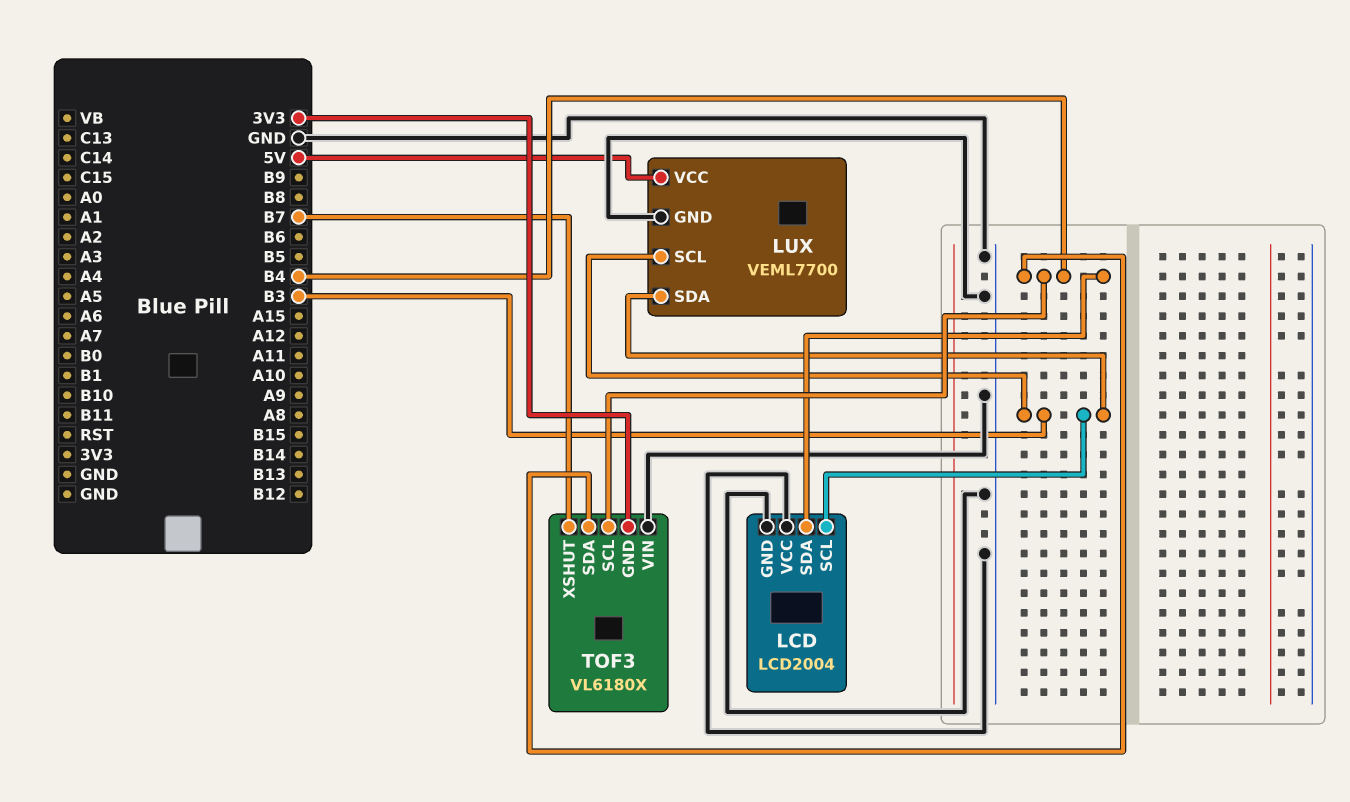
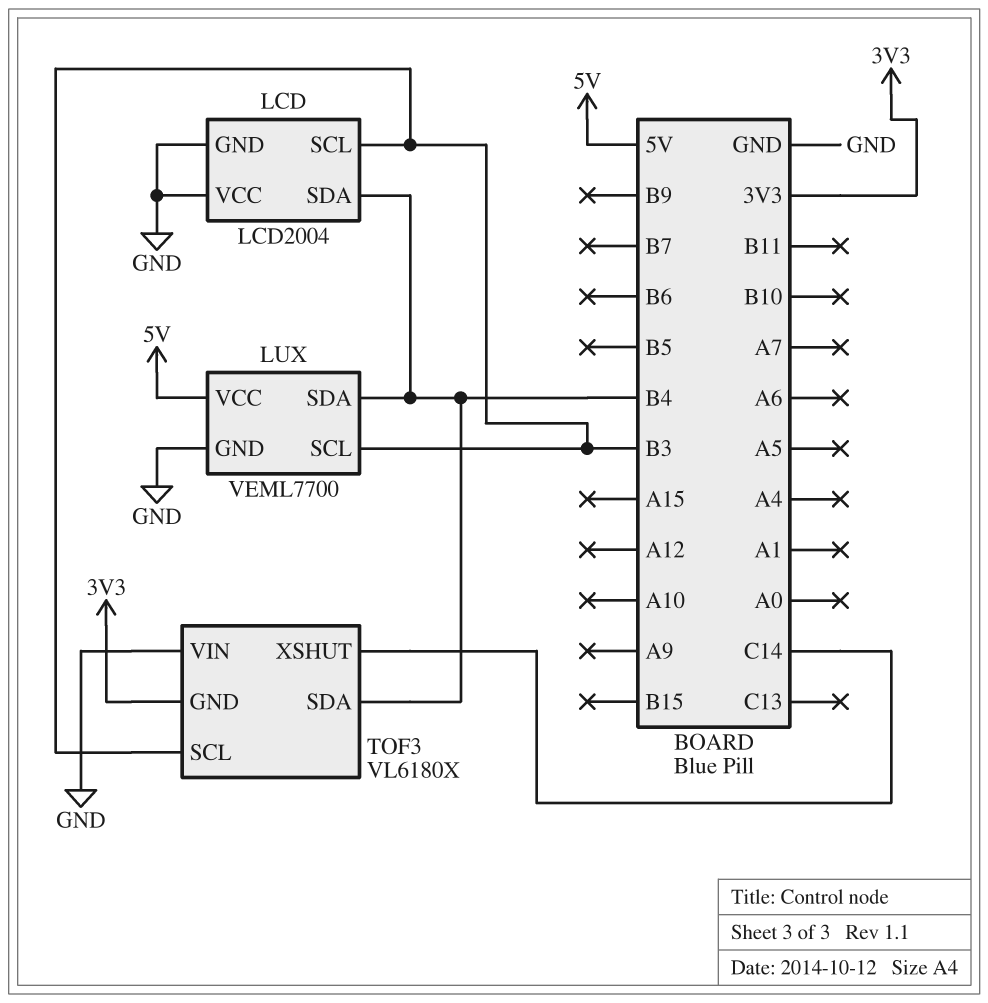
LUX pin SDA: B3 -> B4
TOF3 pin SCL: B4 -> B3
TOF3 pin XSHUT: B7 -> C14

